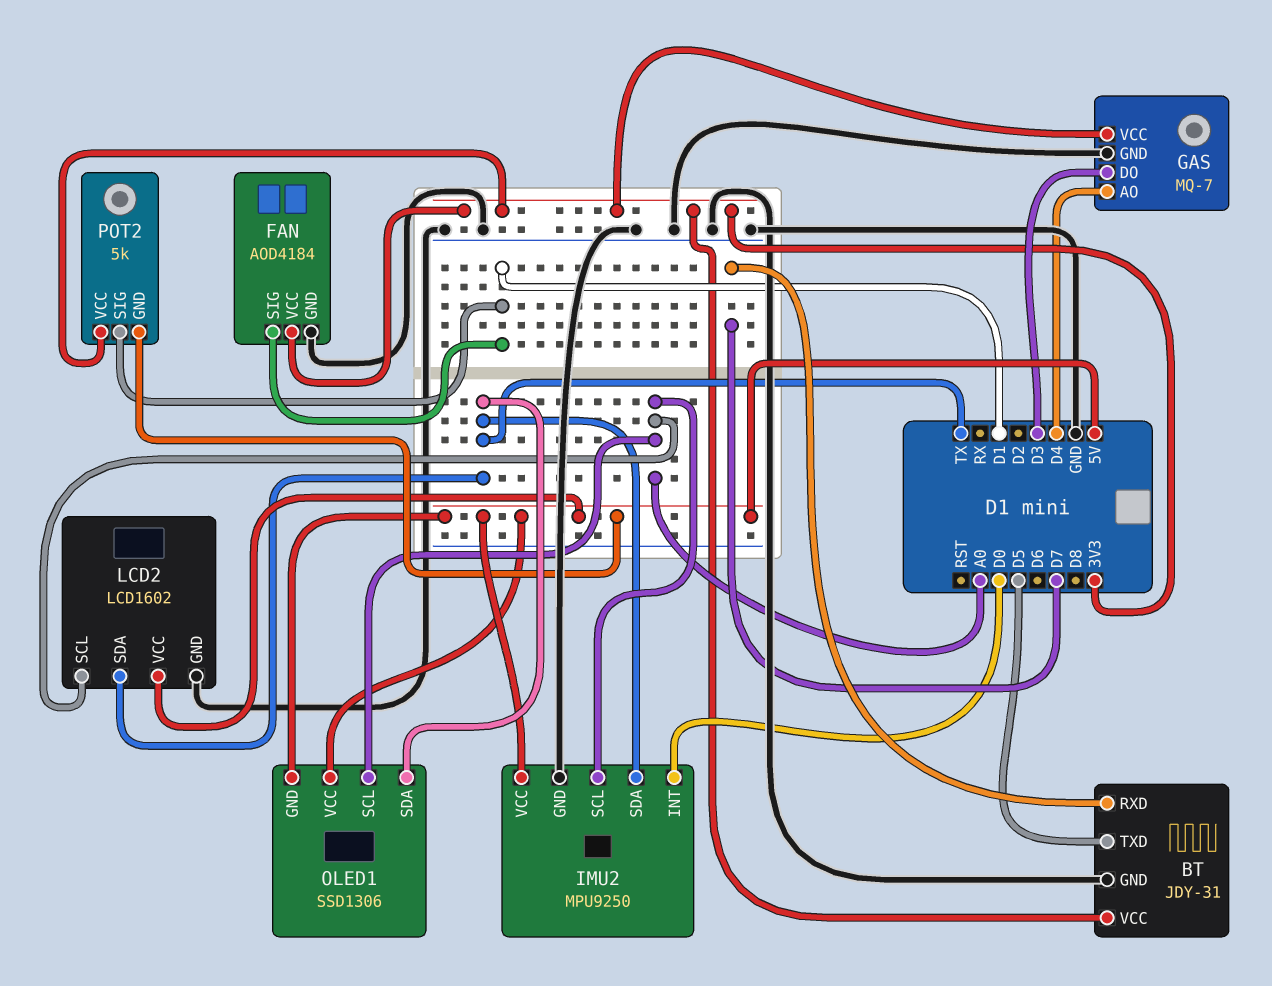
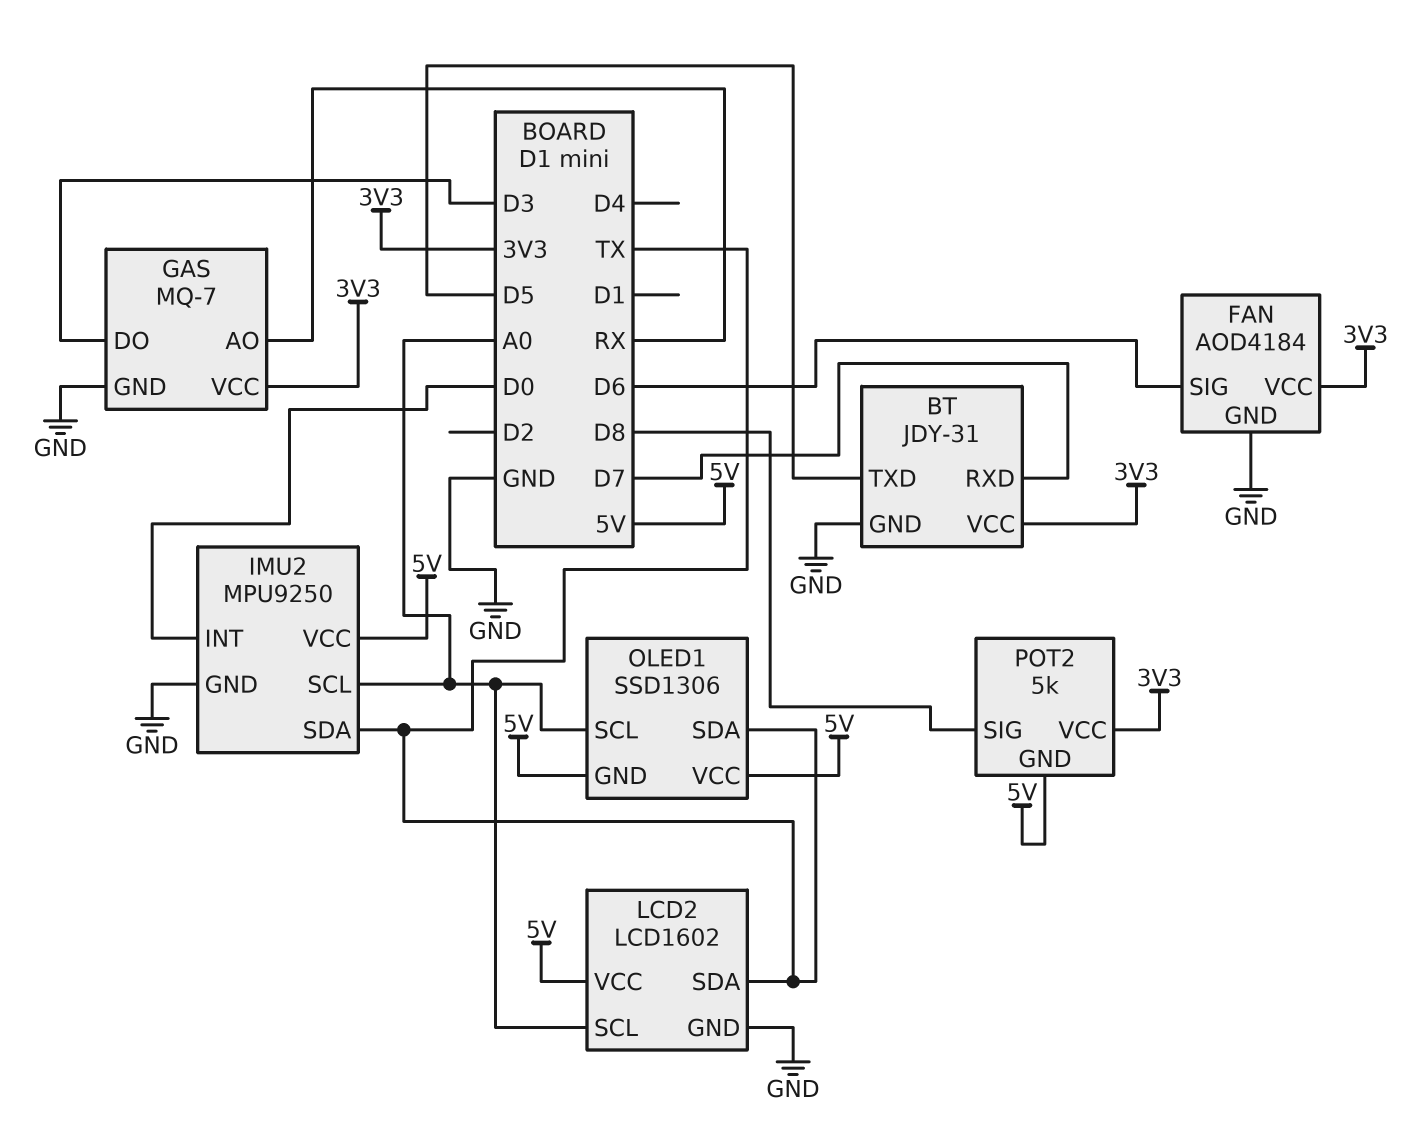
FAN pin SIG: D1 -> D6
GAS pin AO: D4 -> RX
POT2 pin SIG: D1 -> D8

